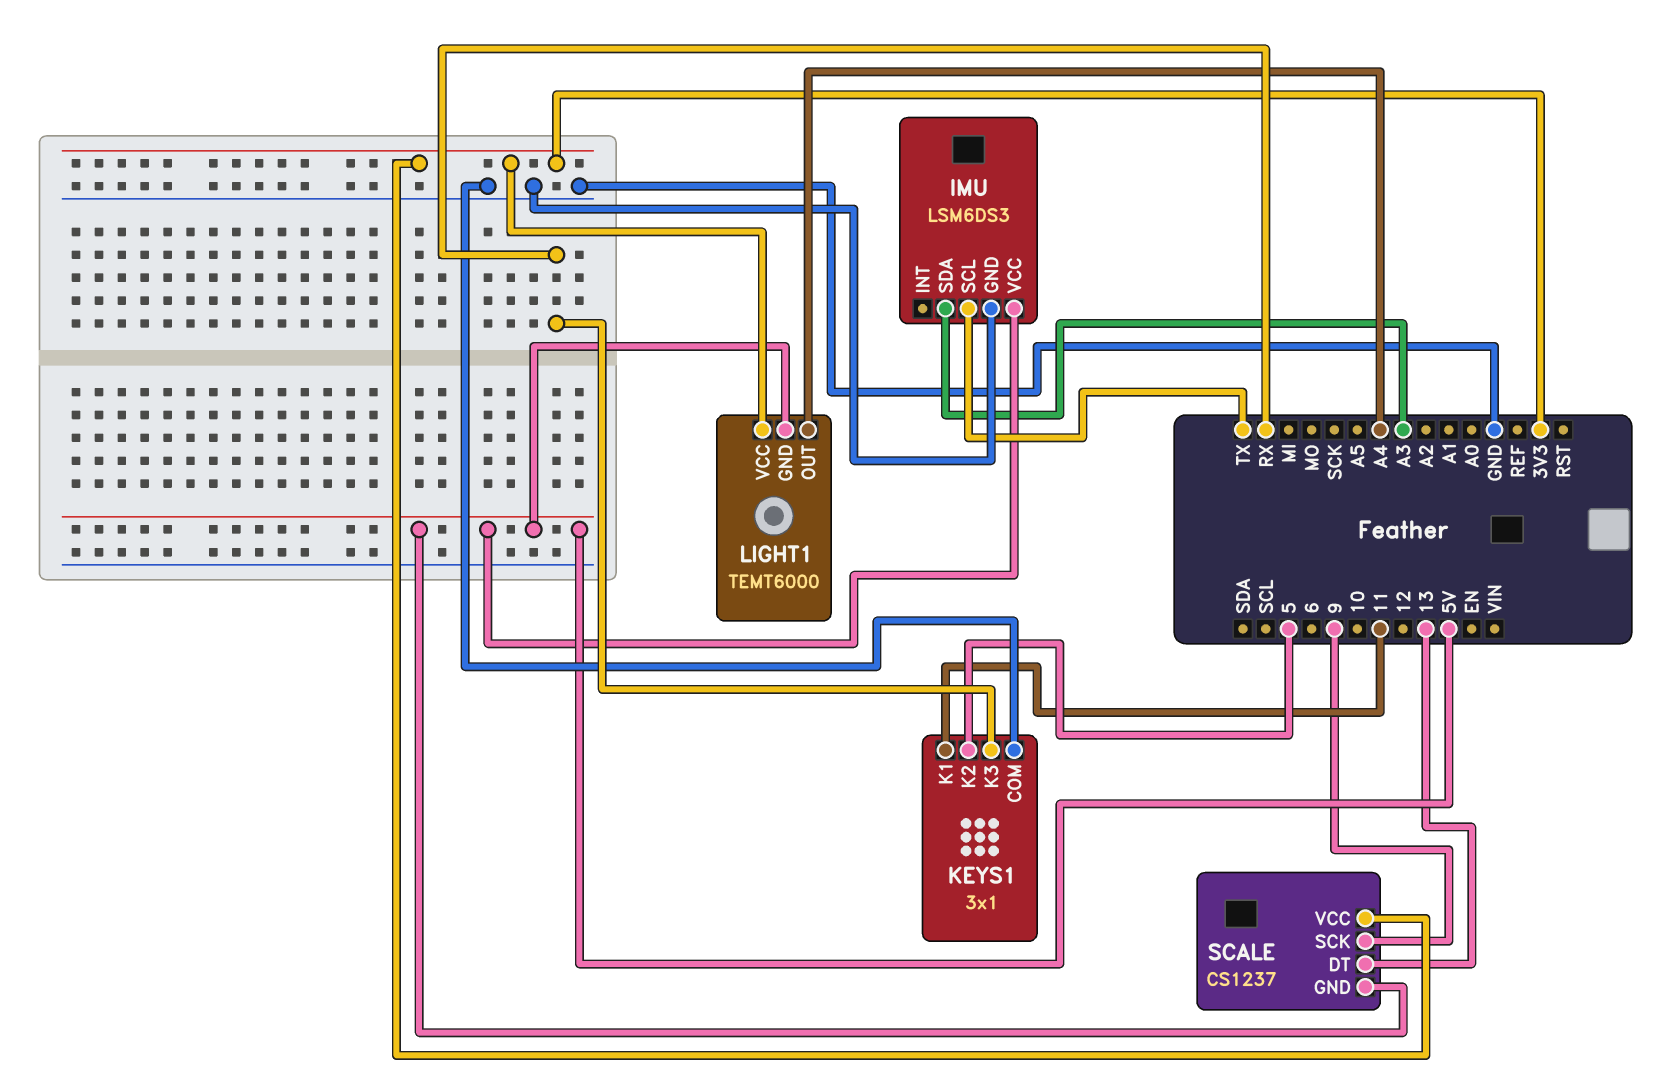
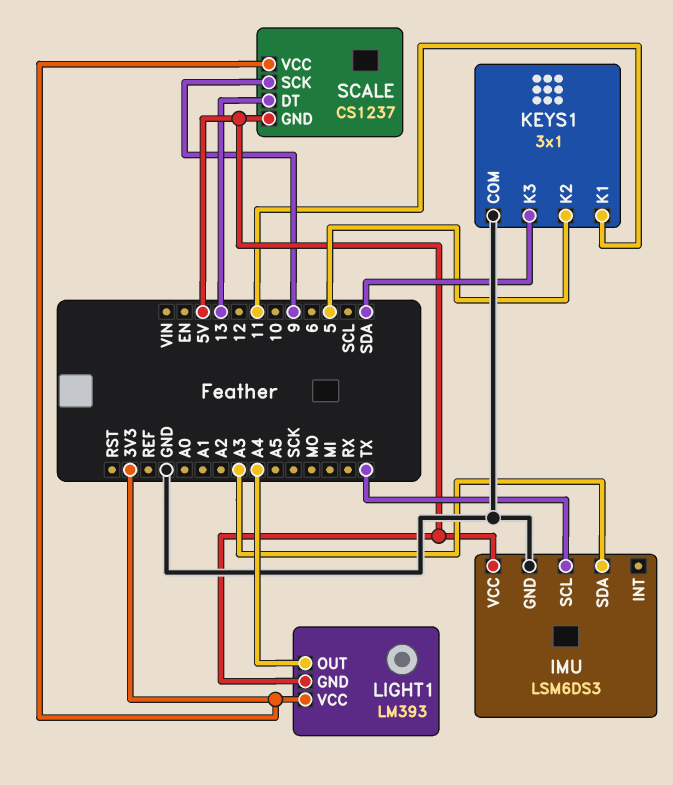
KEYS1 pin K3: RX -> SDA
LIGHT1: TEMT6000 -> LM393

